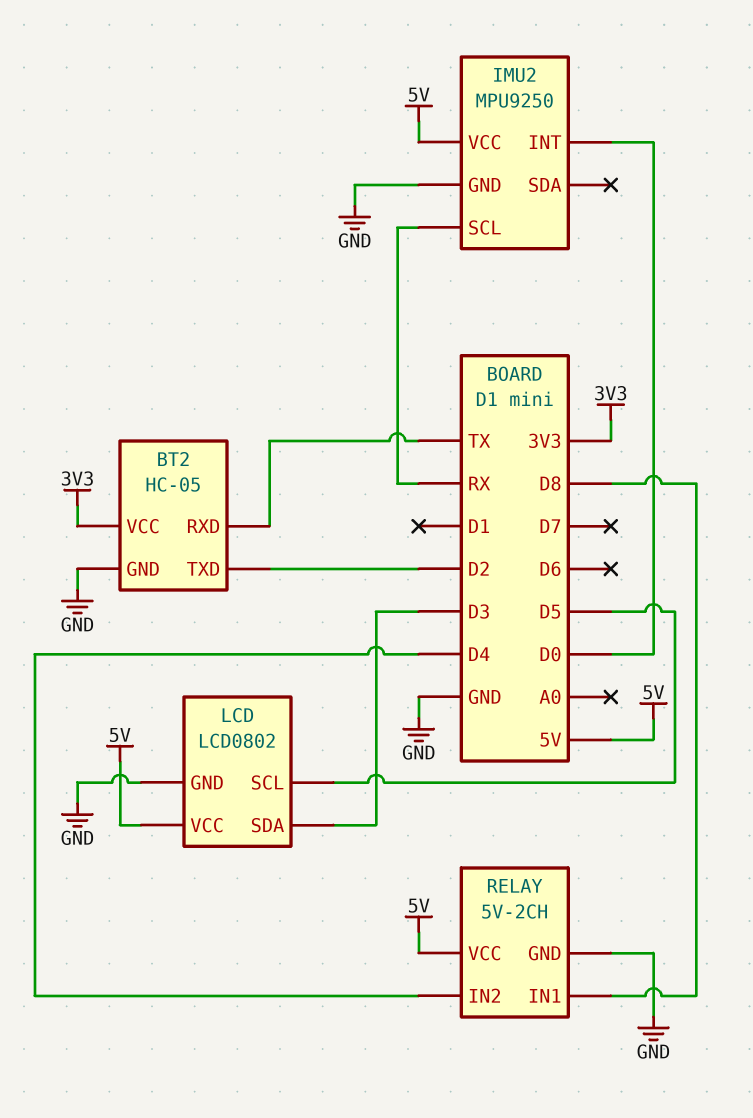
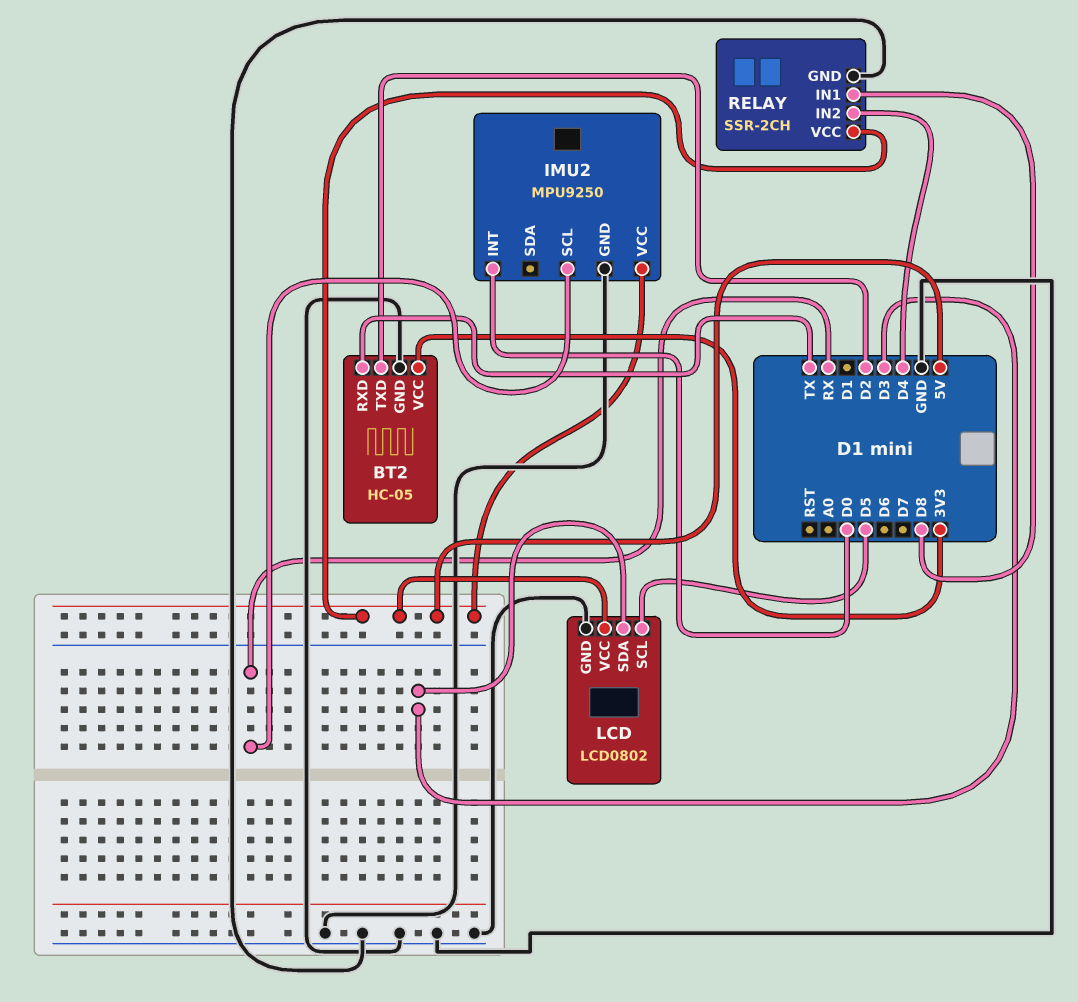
RELAY: 5V-2CH -> SSR-2CH

